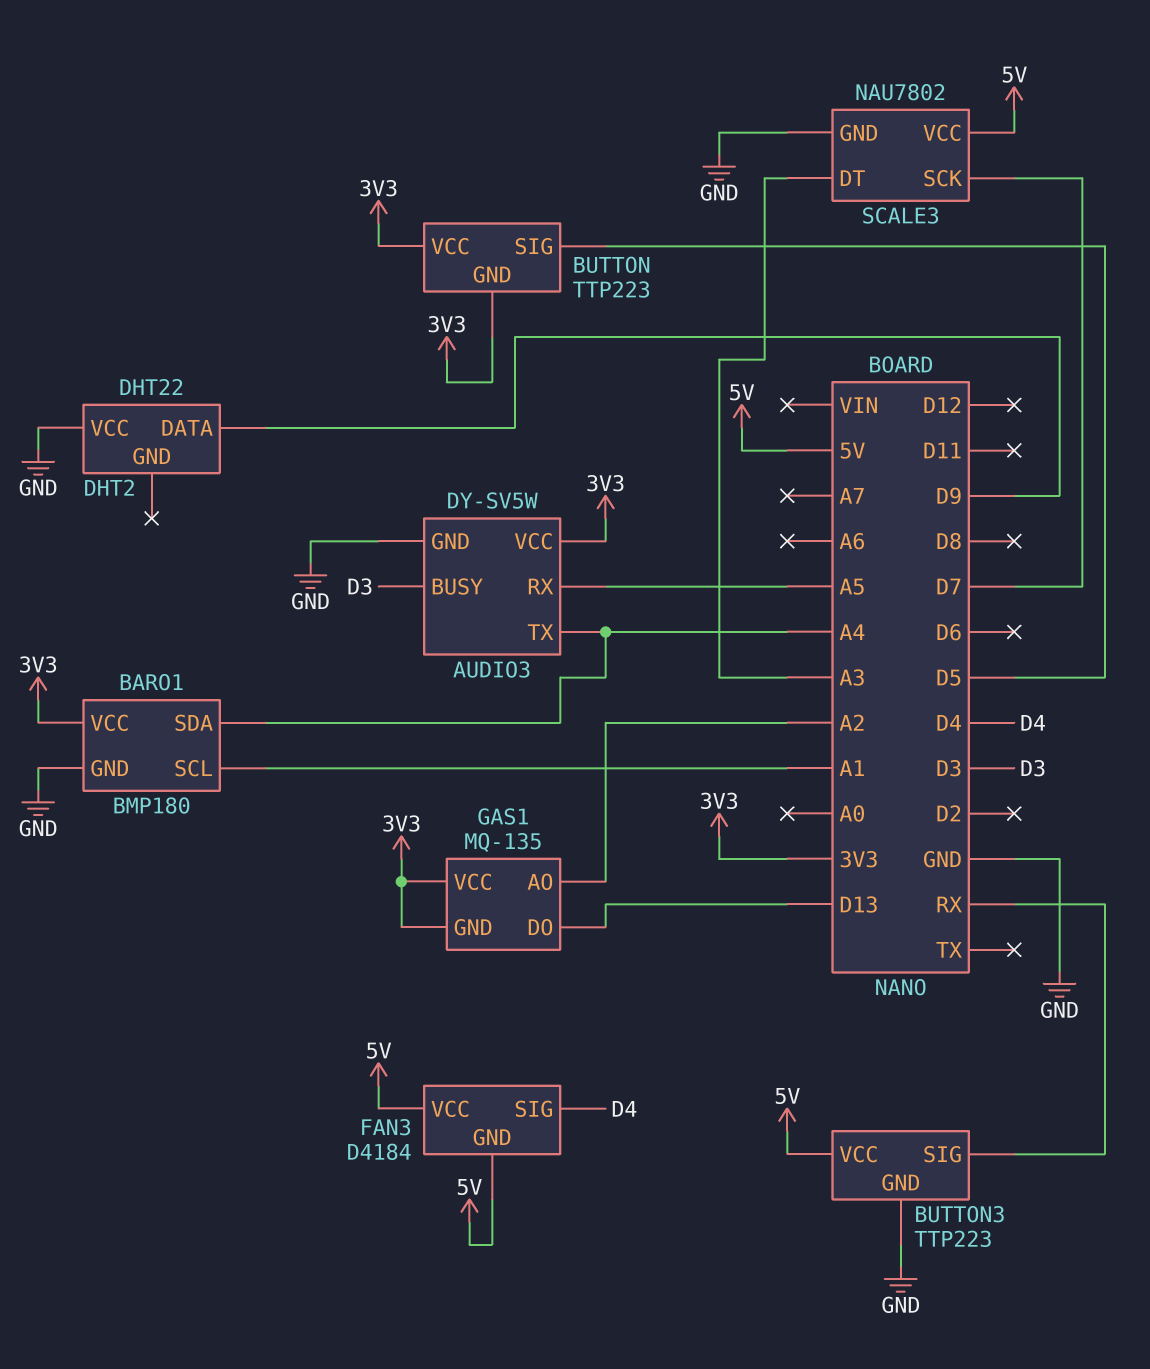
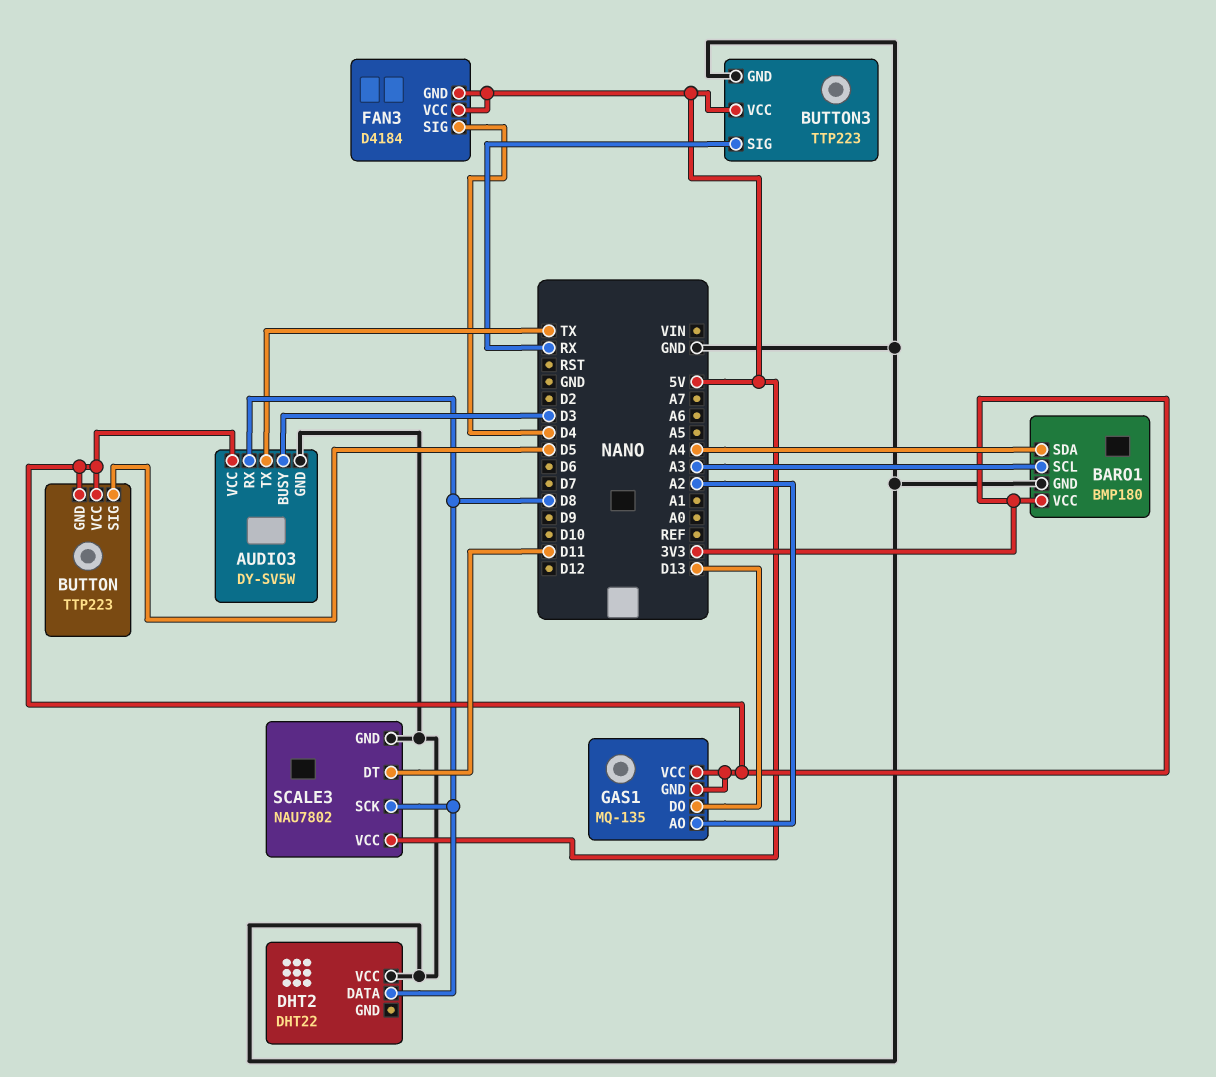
AUDIO3 pin RX: A5 -> D8
AUDIO3 pin TX: A4 -> TX
BARO1 pin SCL: A1 -> A3
DHT2 pin DATA: D9 -> D8
SCALE3 pin DT: A3 -> D11
SCALE3 pin SCK: D7 -> D8

